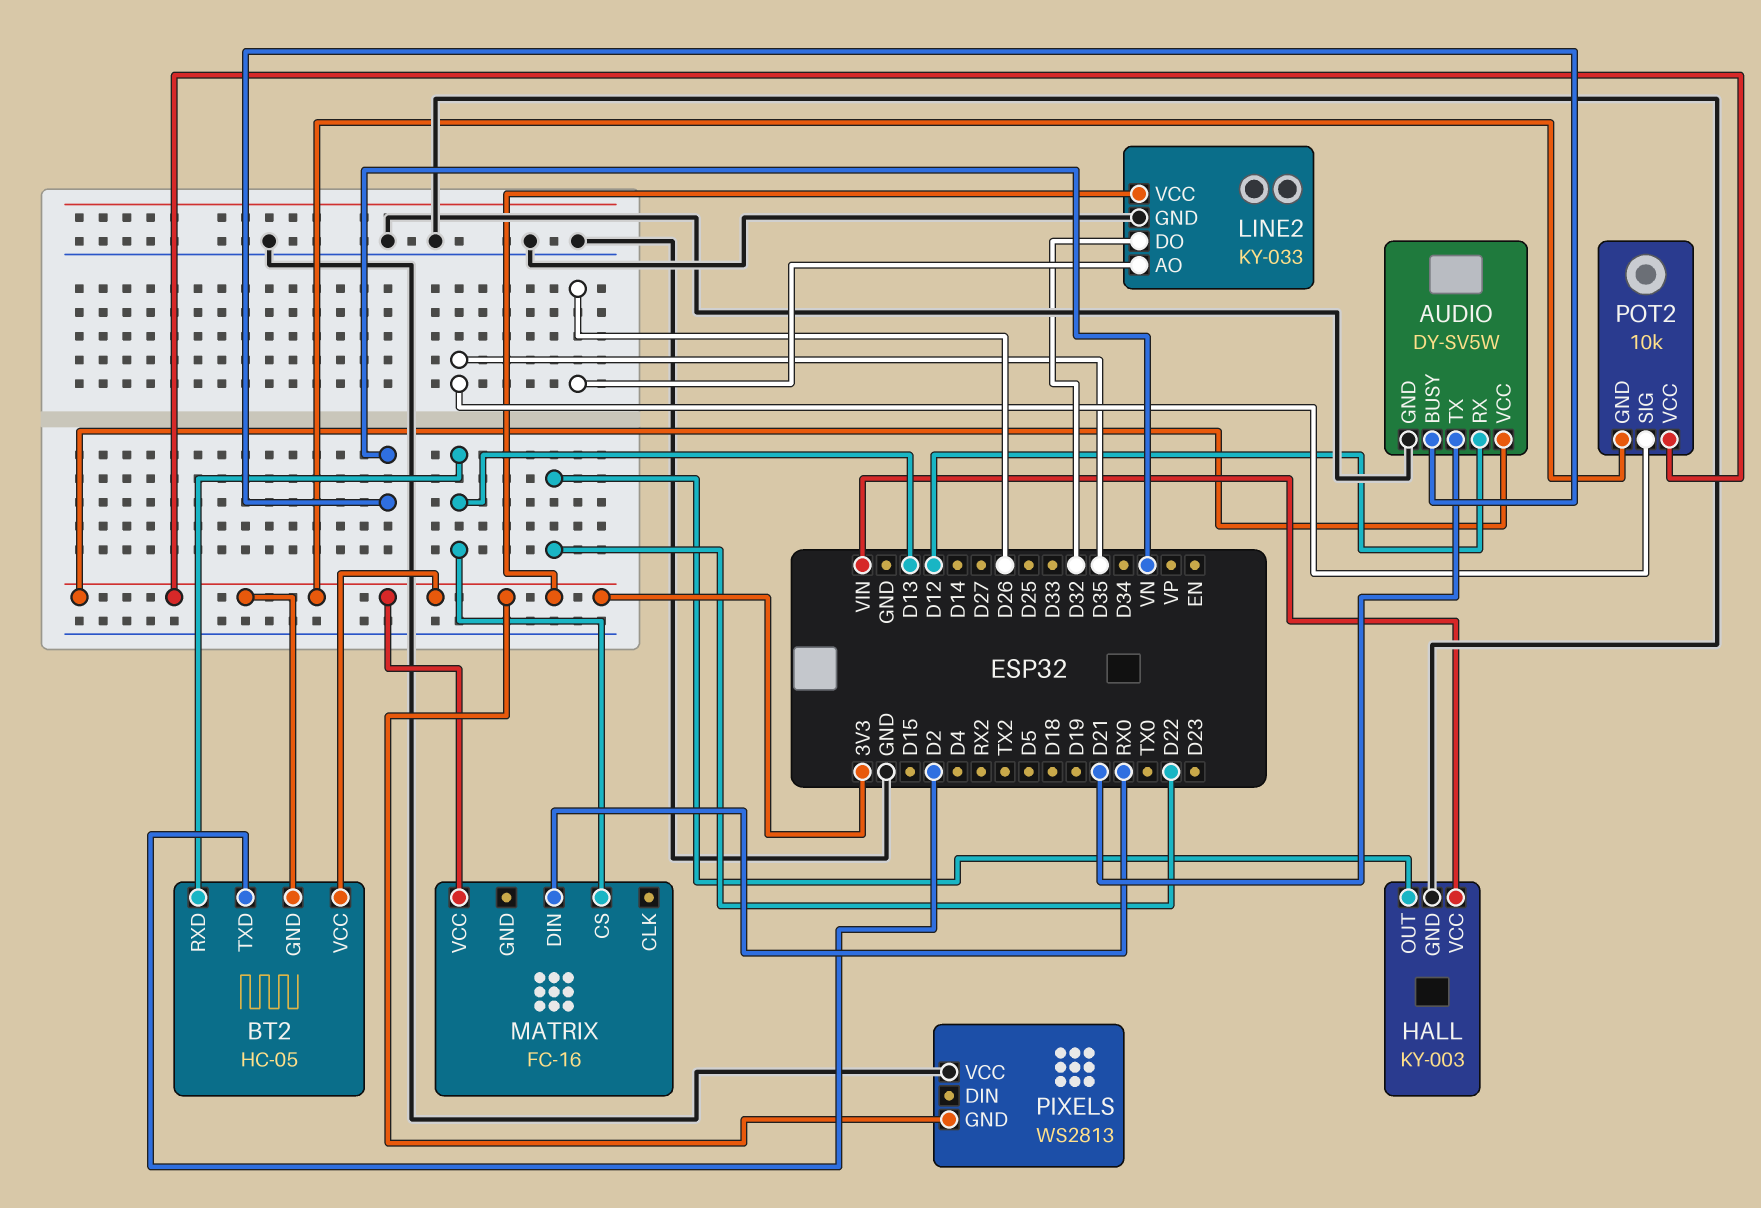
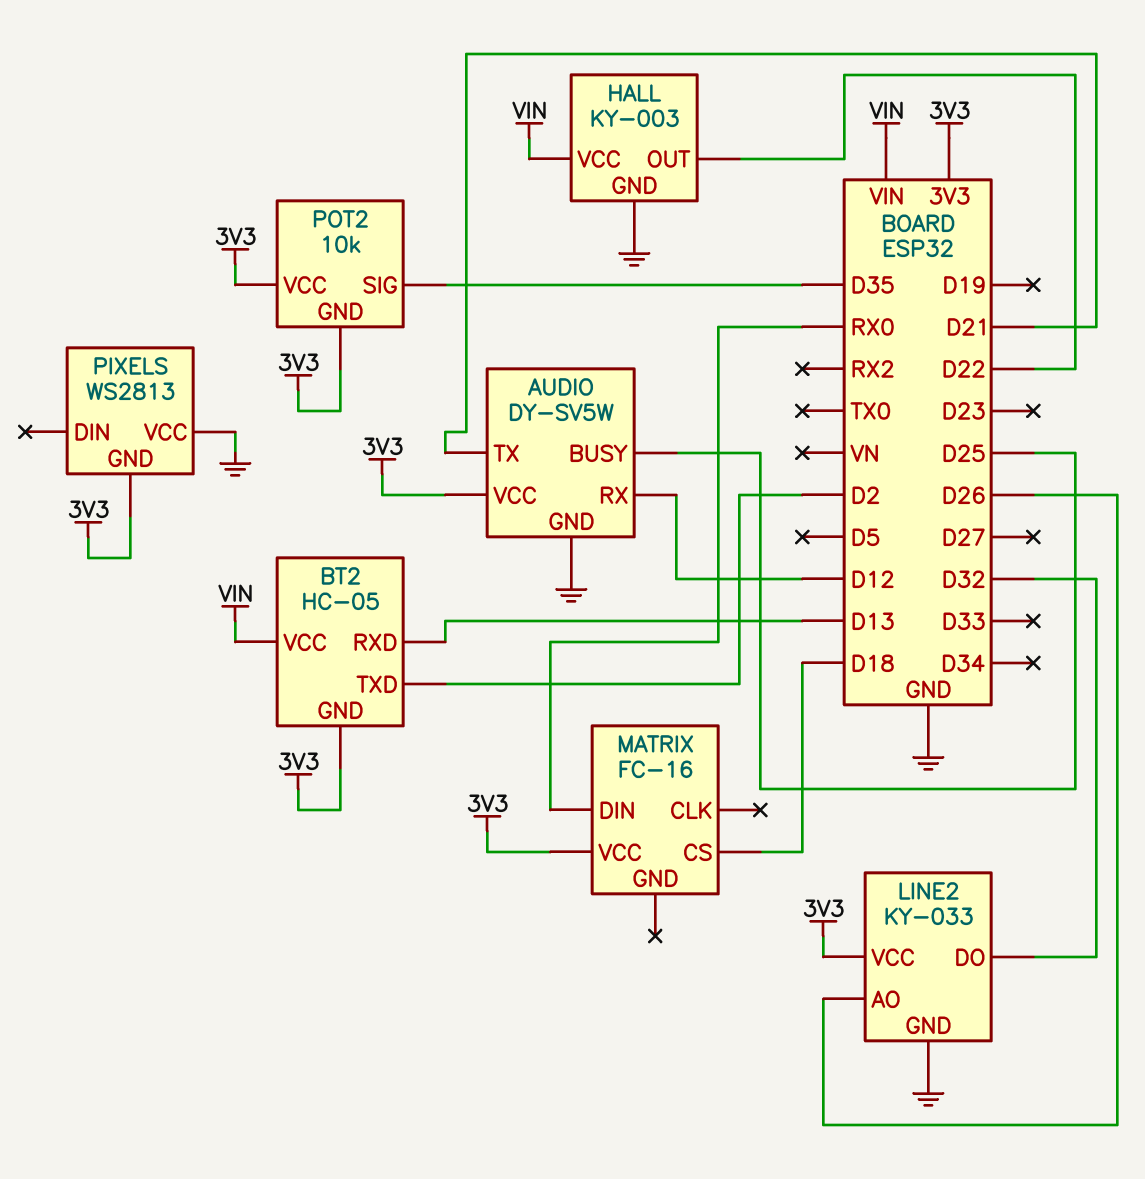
AUDIO pin BUSY: VN -> D25
BT2 pin VCC: 3V3 -> VIN
MATRIX pin CS: D13 -> D18

